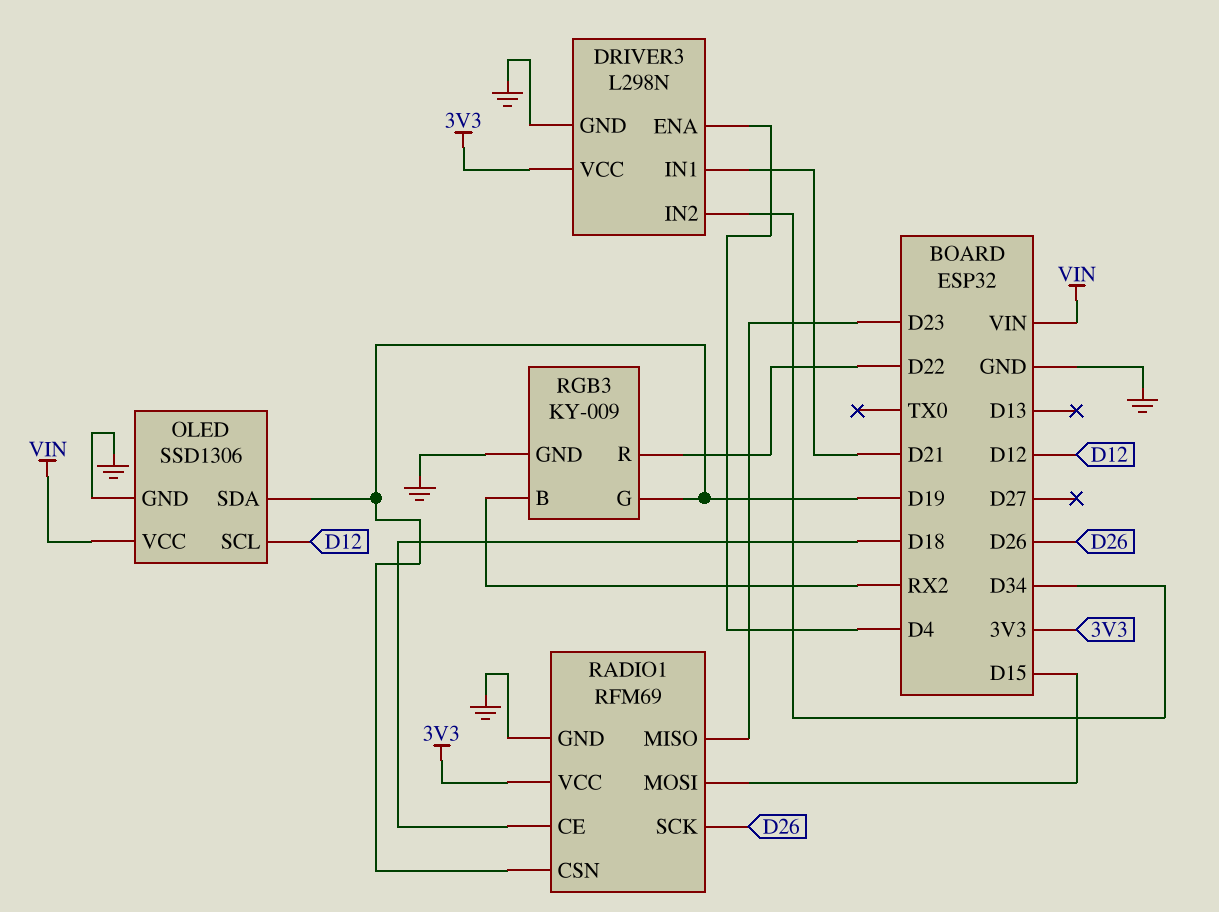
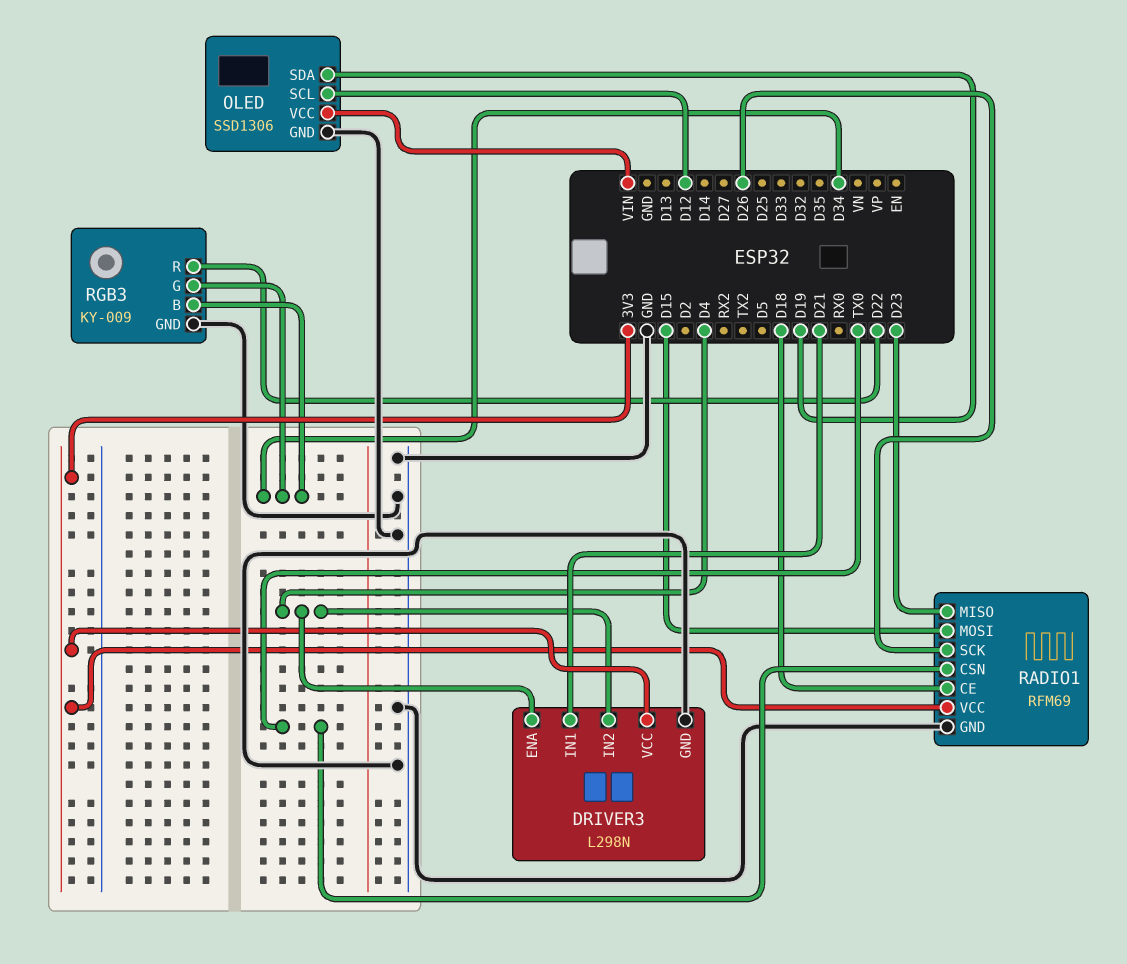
DRIVER3 pin IN2: D34 -> D4
RADIO1 pin CSN: D19 -> TX0
RGB3 pin B: RX2 -> D34
RGB3 pin G: D19 -> D34

